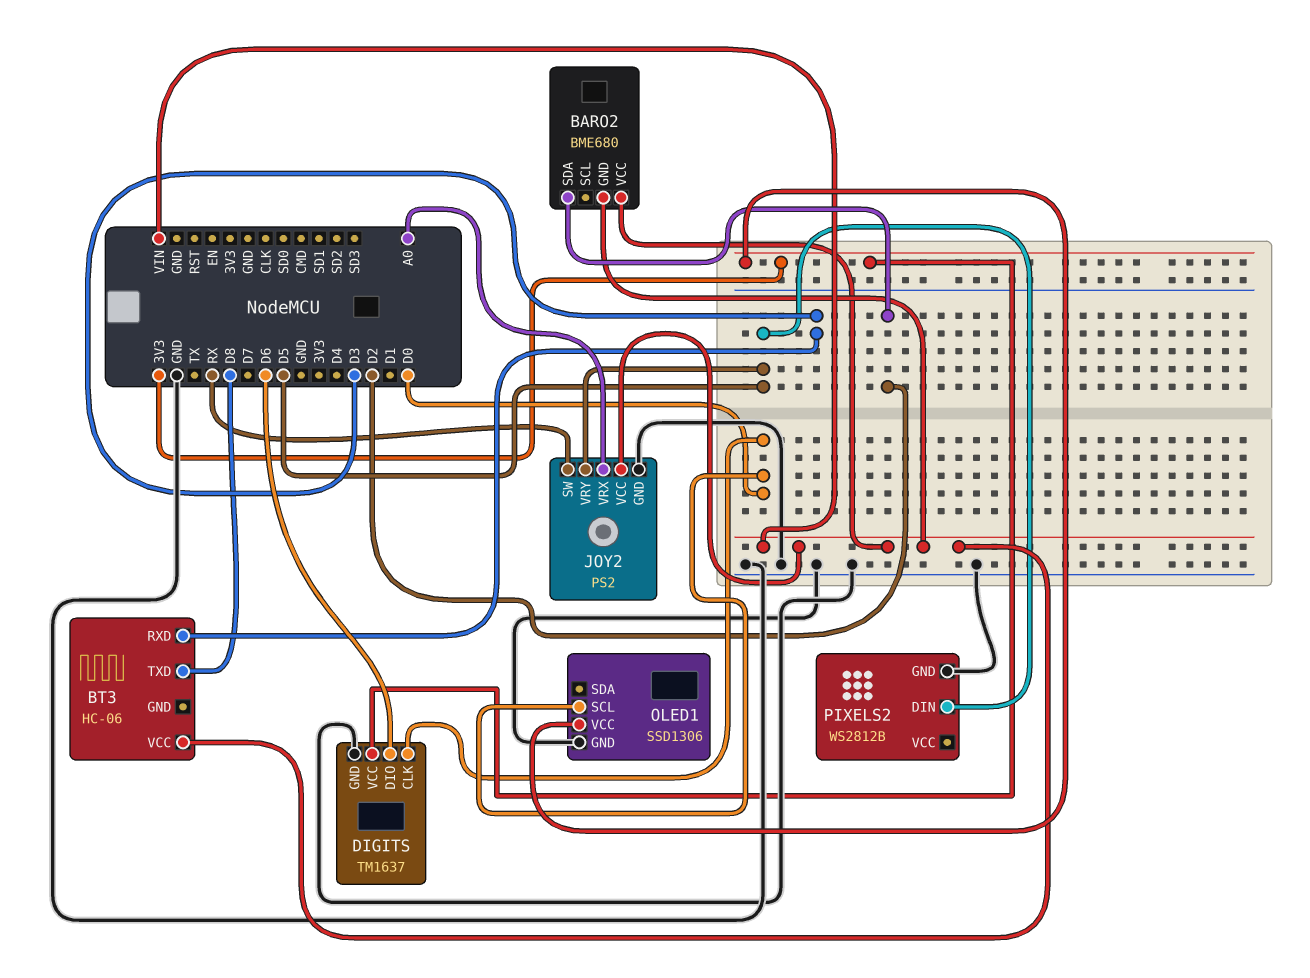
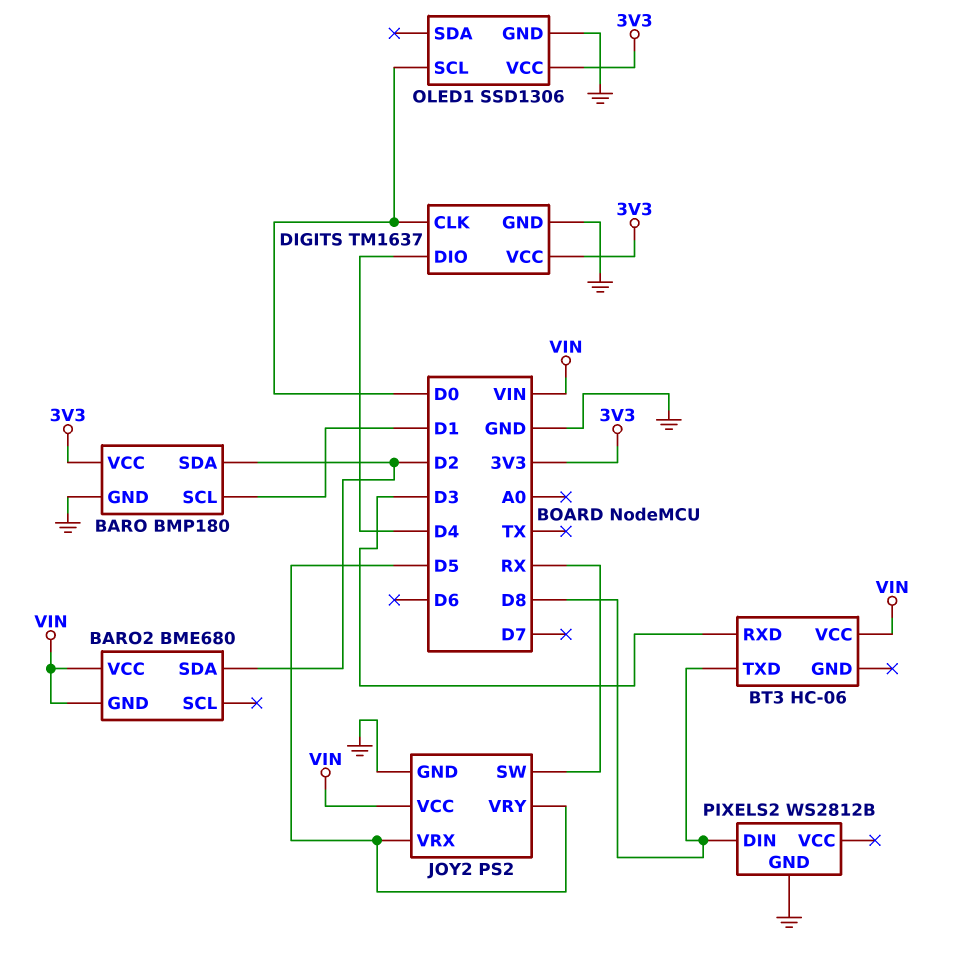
BARO: none -> BMP180
BARO pin GND: none -> GND
BARO pin SCL: none -> D1
BARO pin SDA: none -> D2
BARO pin VCC: none -> 3V3
DIGITS pin DIO: D6 -> D4
JOY2 pin VRX: A0 -> D5
PIXELS2 pin DIN: D5 -> D8

